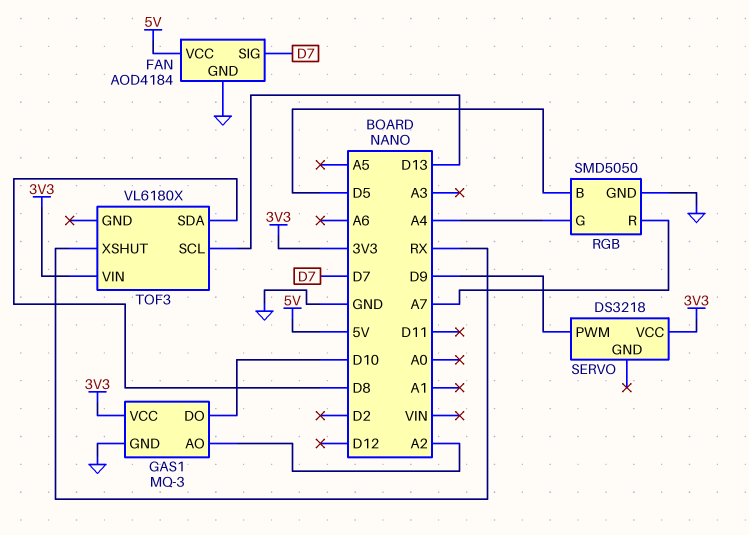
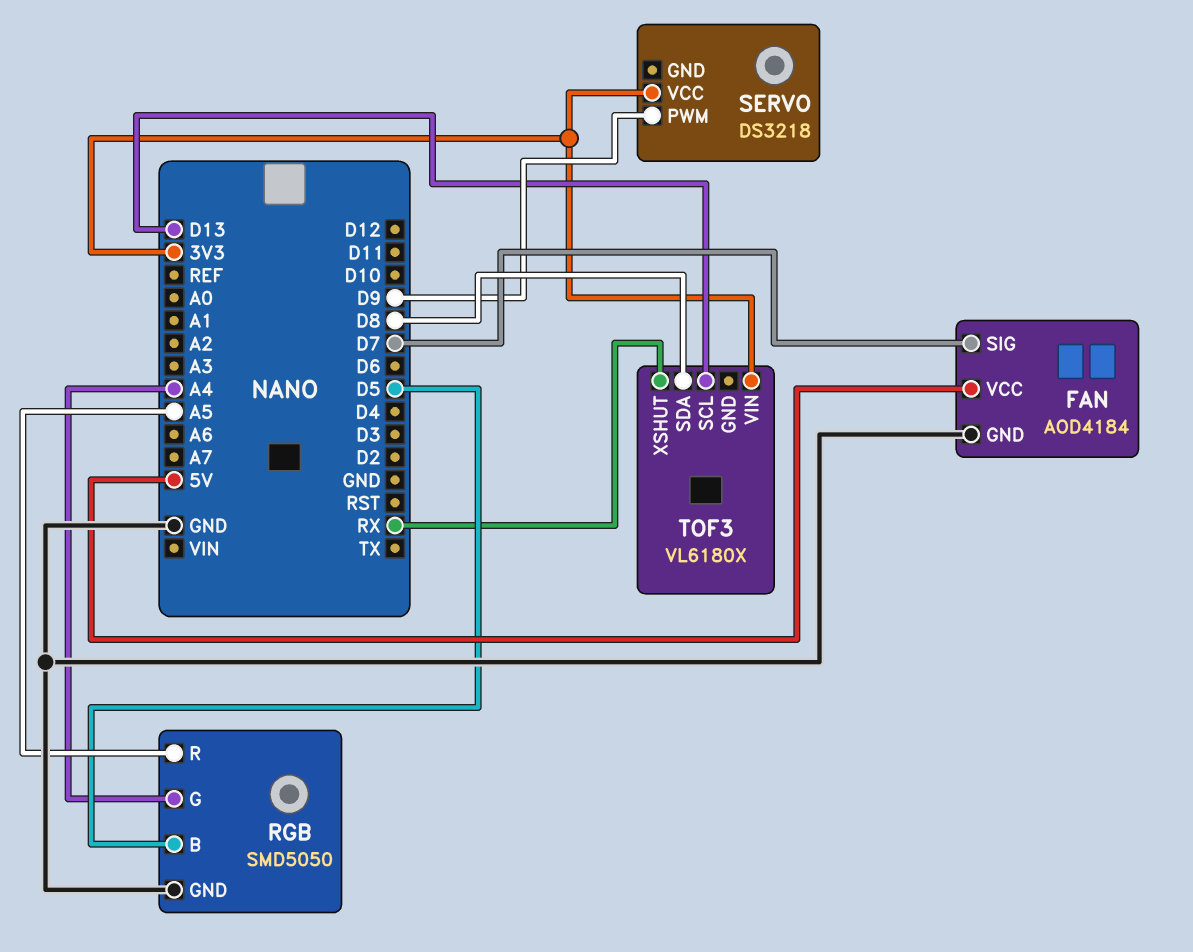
GAS1: MQ-3 -> none
GAS1 pin AO: A2 -> none
GAS1 pin DO: D10 -> none
GAS1 pin GND: GND -> none
GAS1 pin VCC: 3V3 -> none
RGB pin R: A7 -> A5

